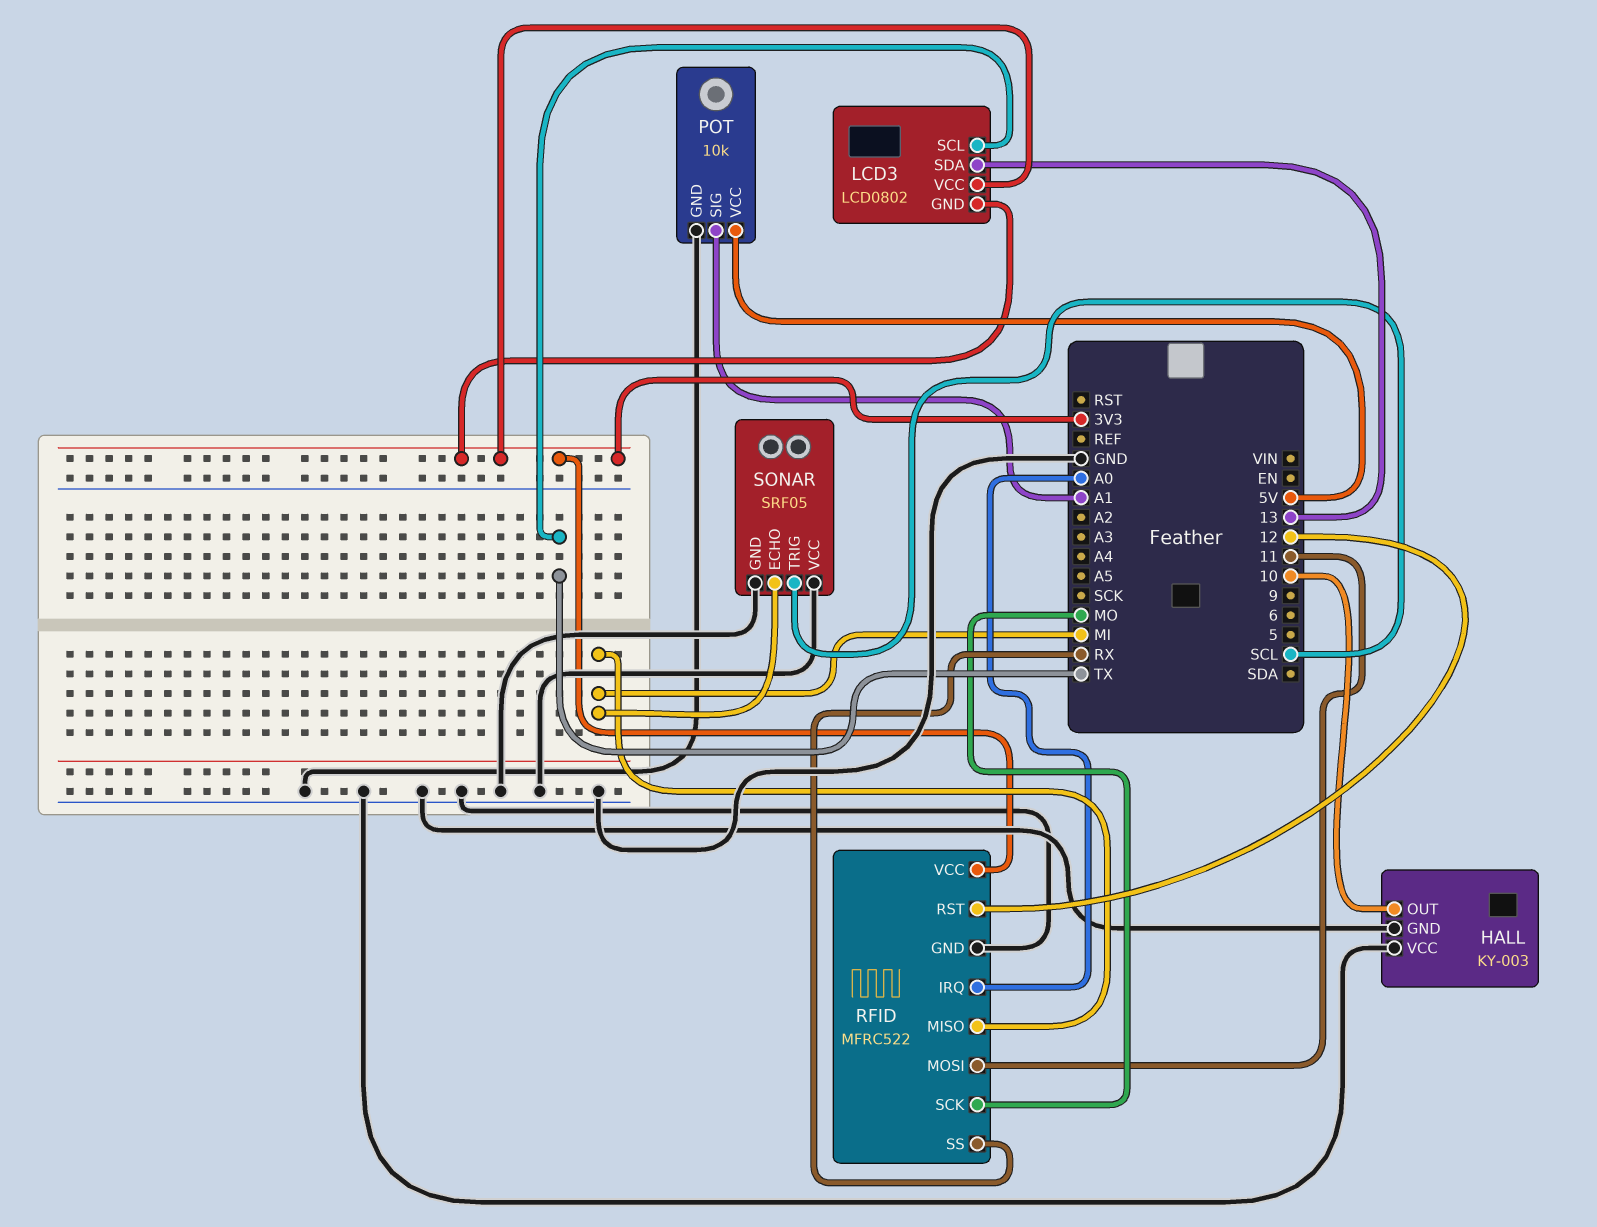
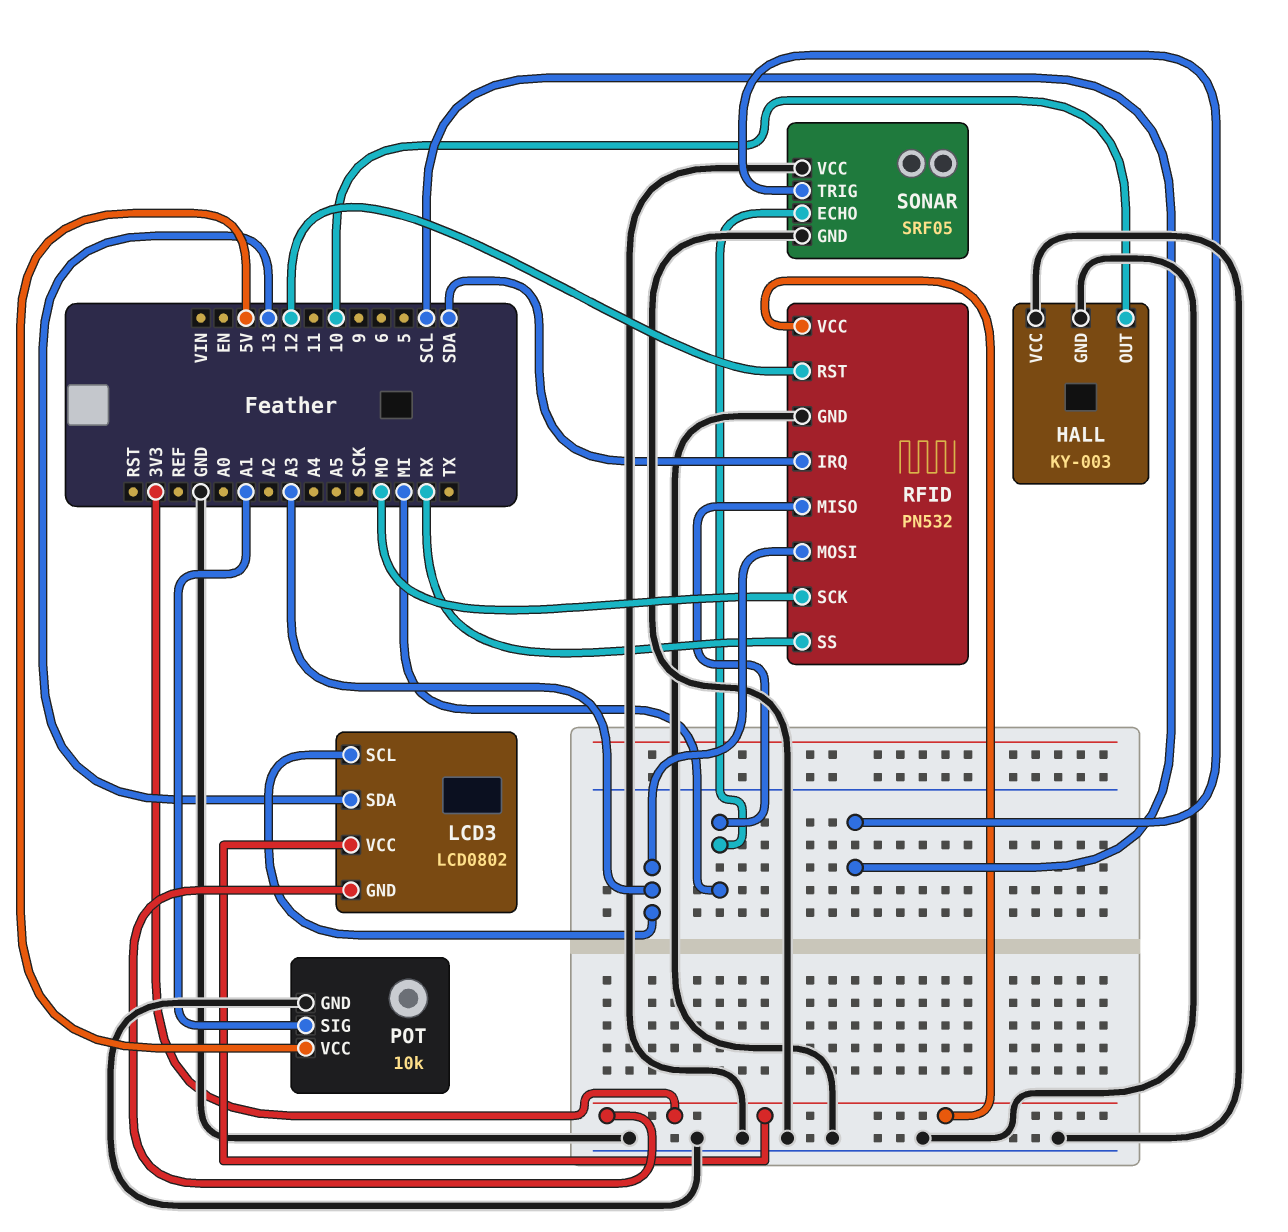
LCD3 pin SCL: TX -> A3
RFID: MFRC522 -> PN532
RFID pin IRQ: A0 -> SDA
RFID pin MOSI: 11 -> A3

